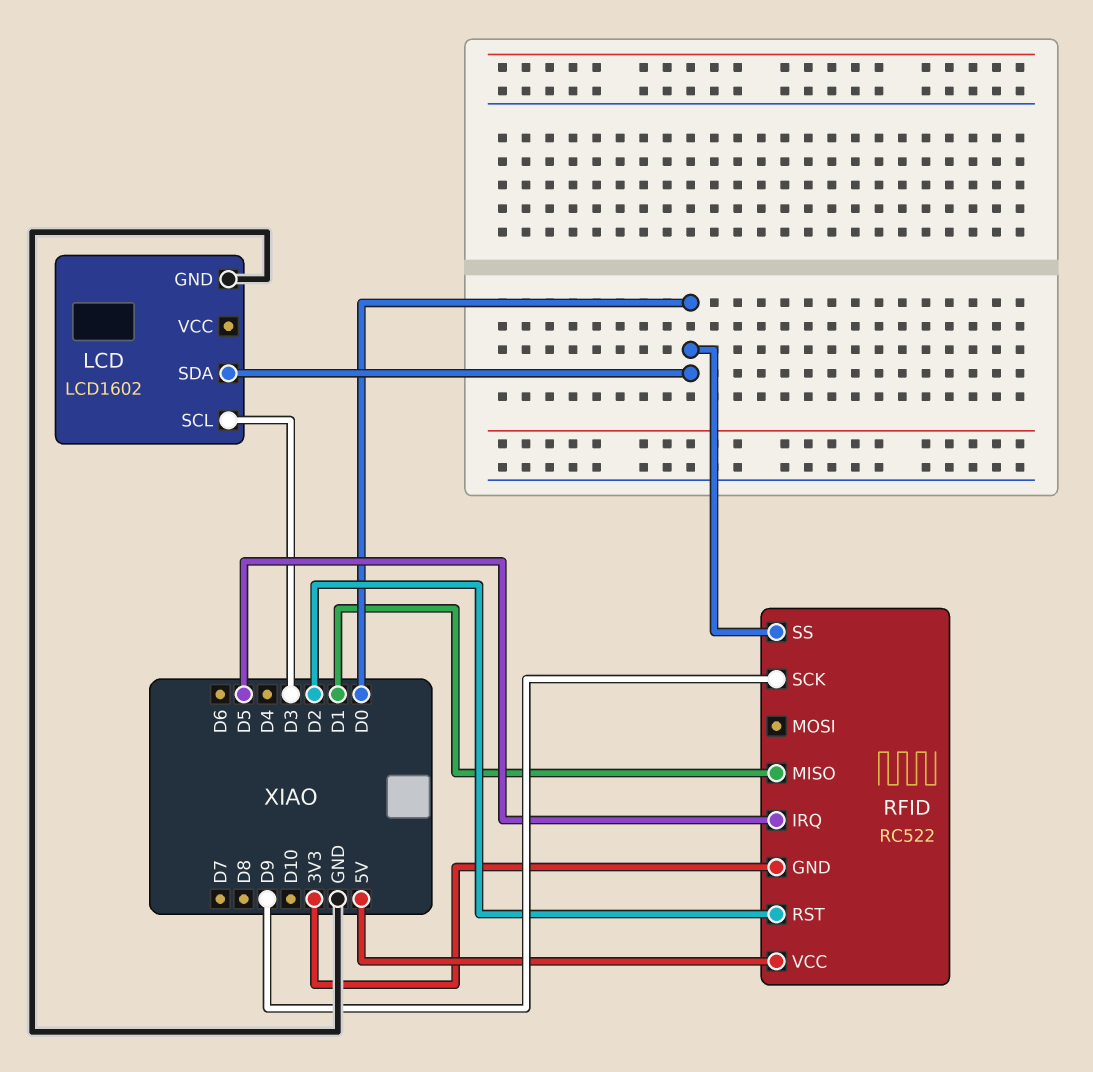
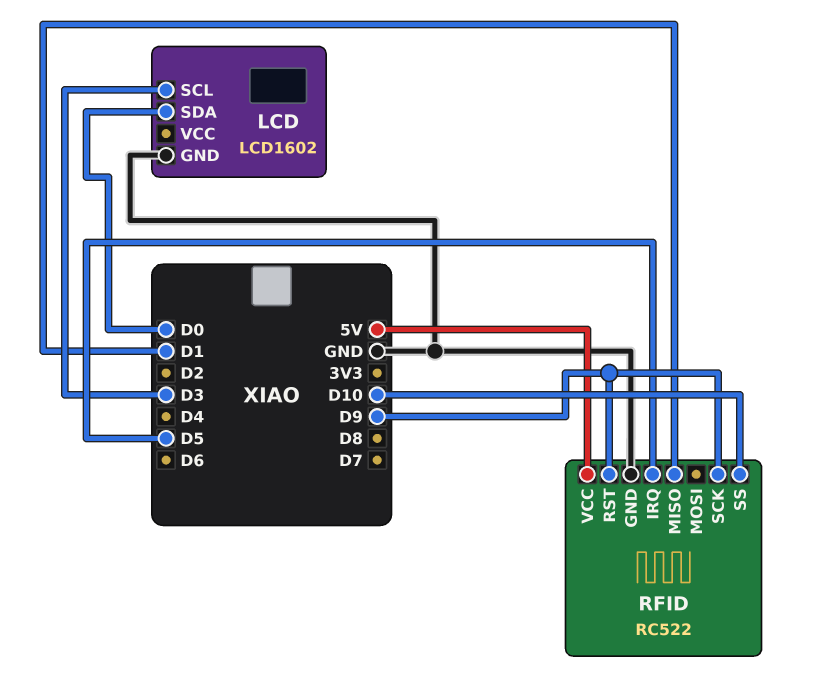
RFID pin GND: 3V3 -> GND
RFID pin RST: D2 -> D9
RFID pin SS: D0 -> D10

